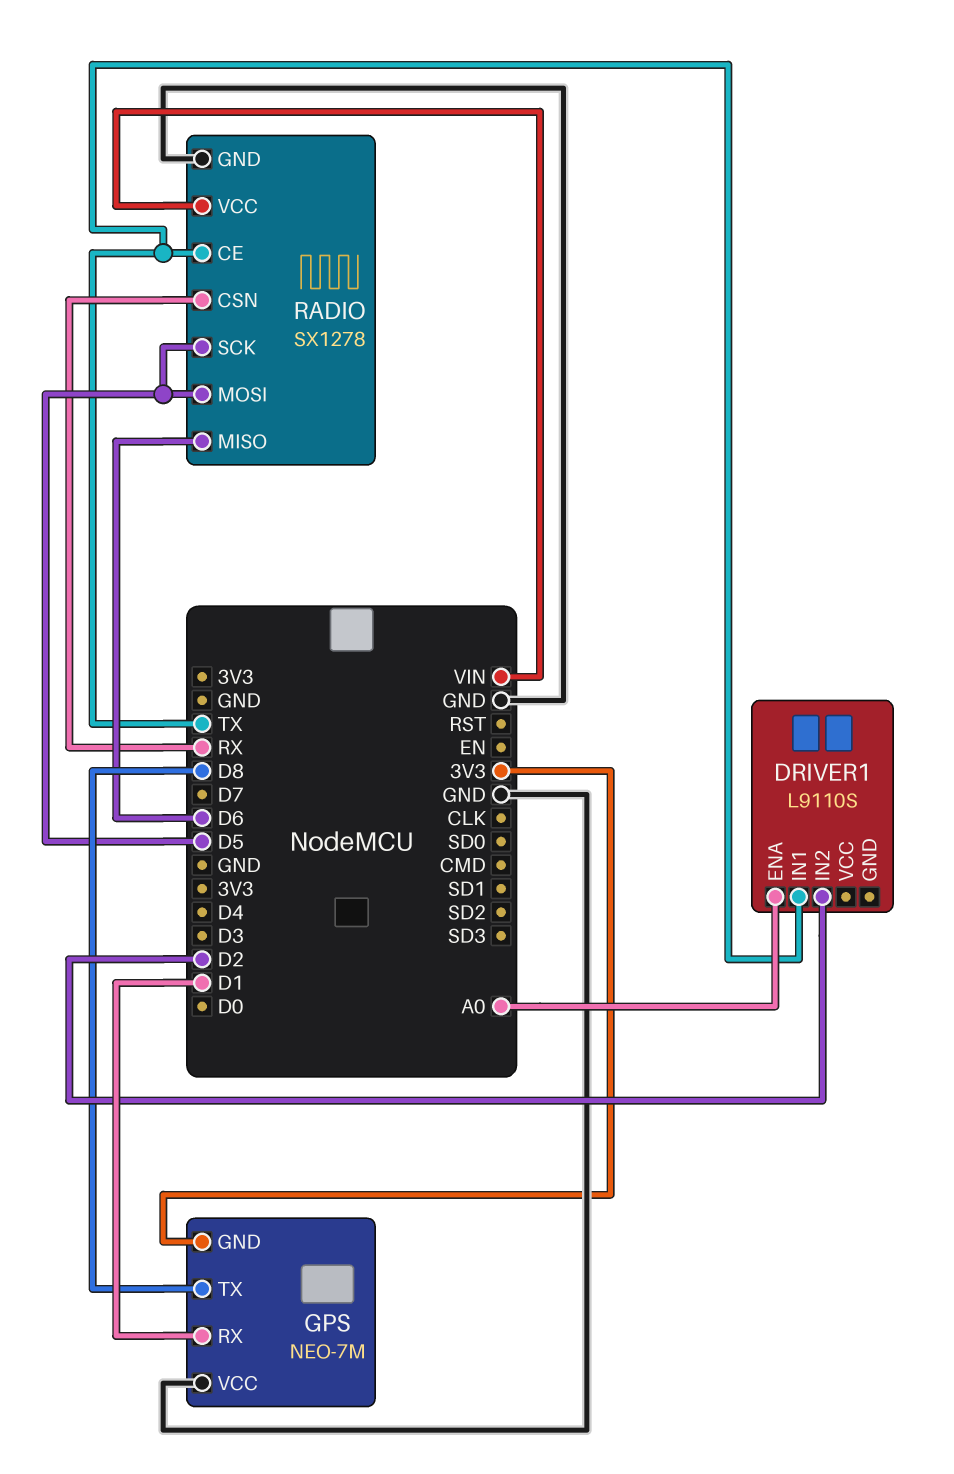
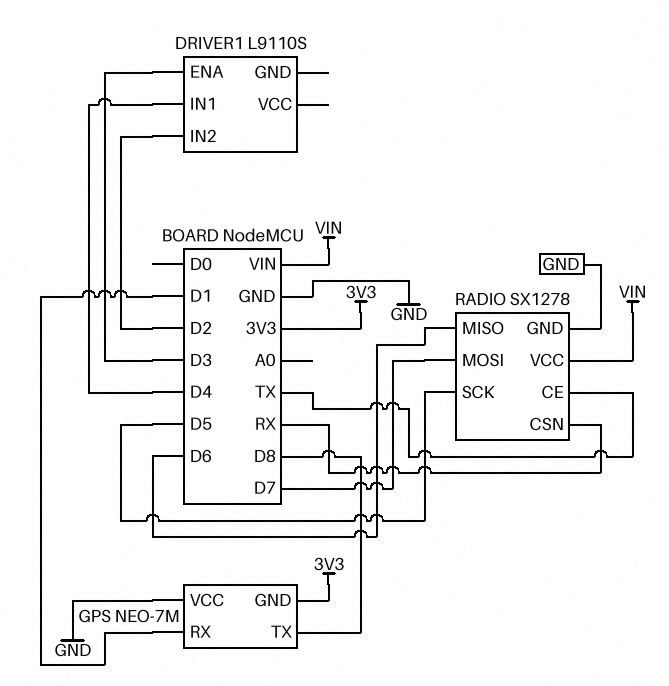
DRIVER1 pin ENA: A0 -> D3
DRIVER1 pin IN1: TX -> D4
RADIO pin MOSI: D5 -> D7

